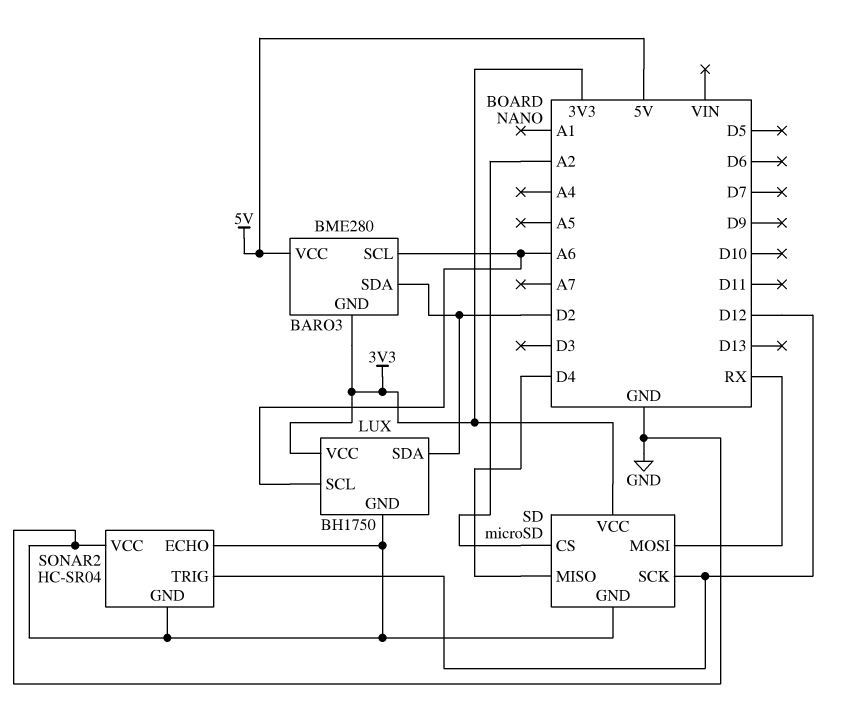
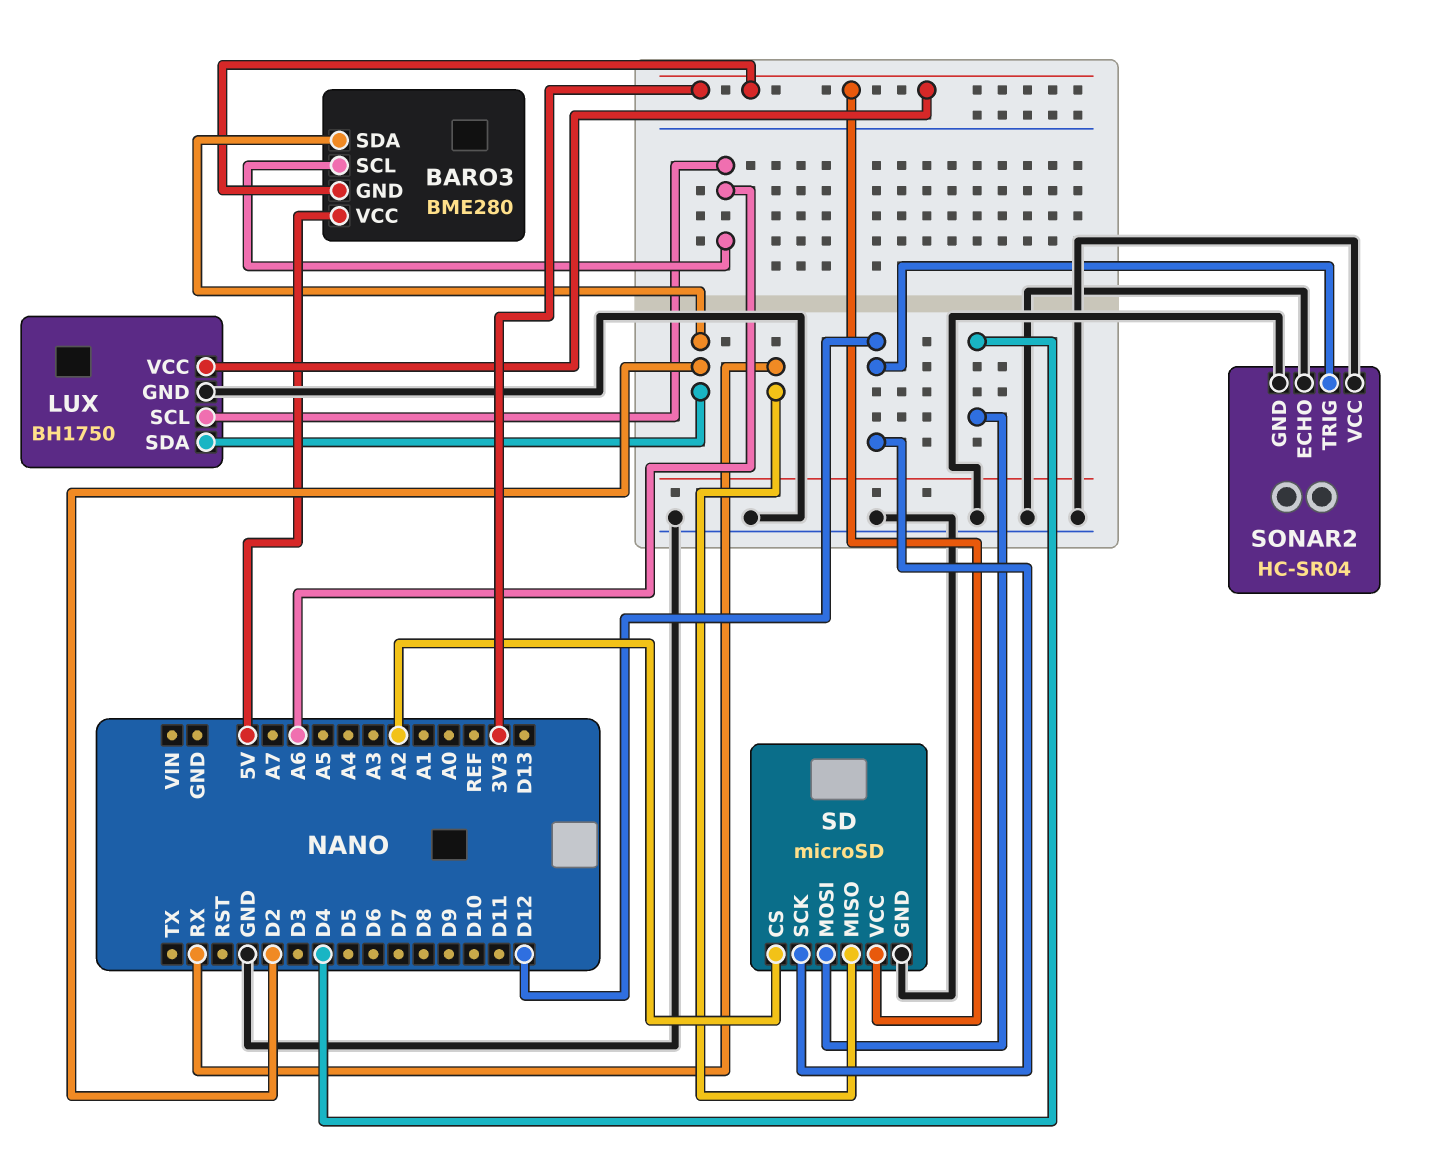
SD pin MISO: D4 -> RX
SD pin MOSI: RX -> D4

